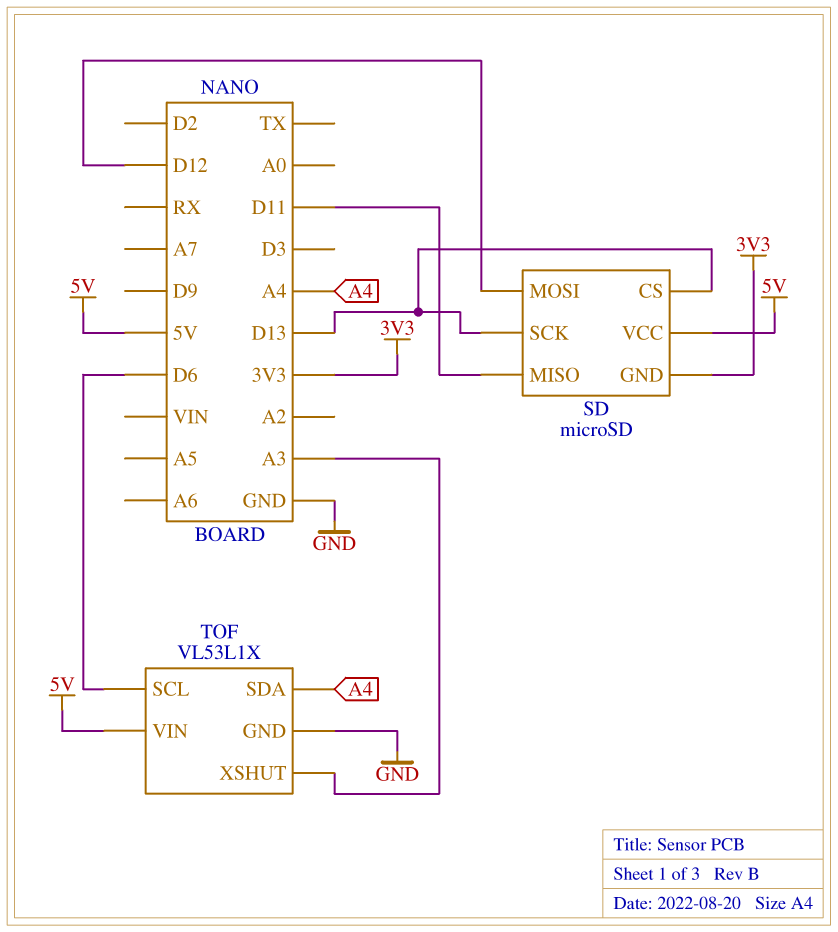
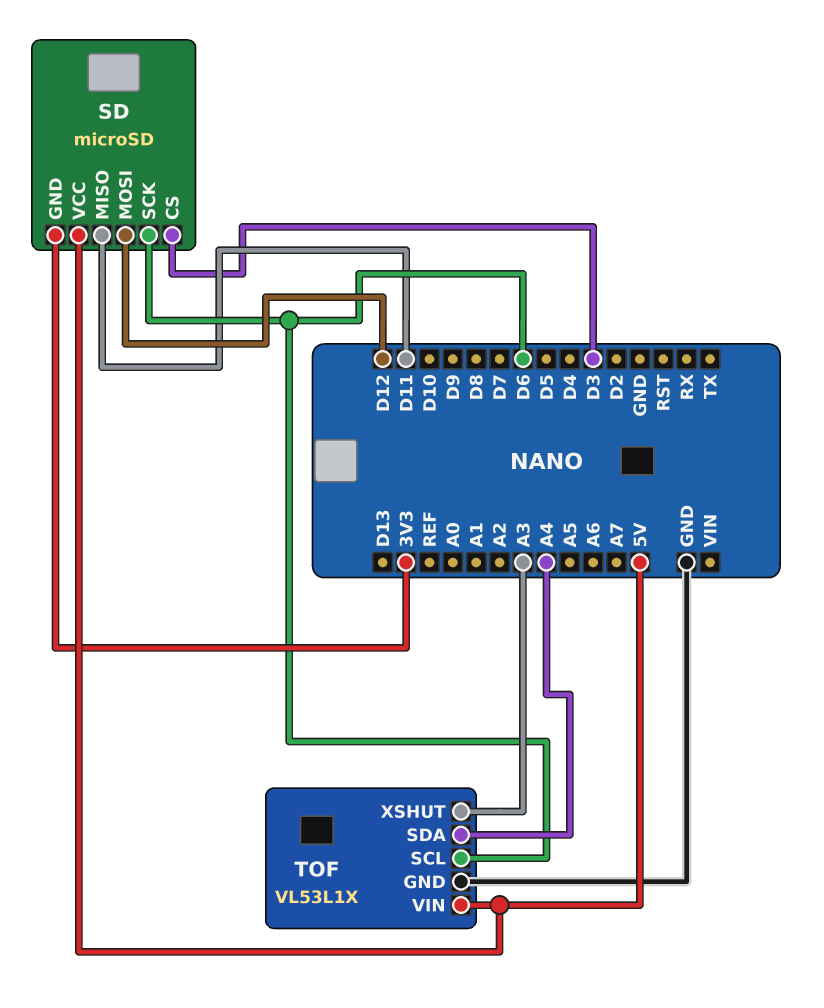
SD pin CS: D13 -> D3
SD pin SCK: D13 -> D6

